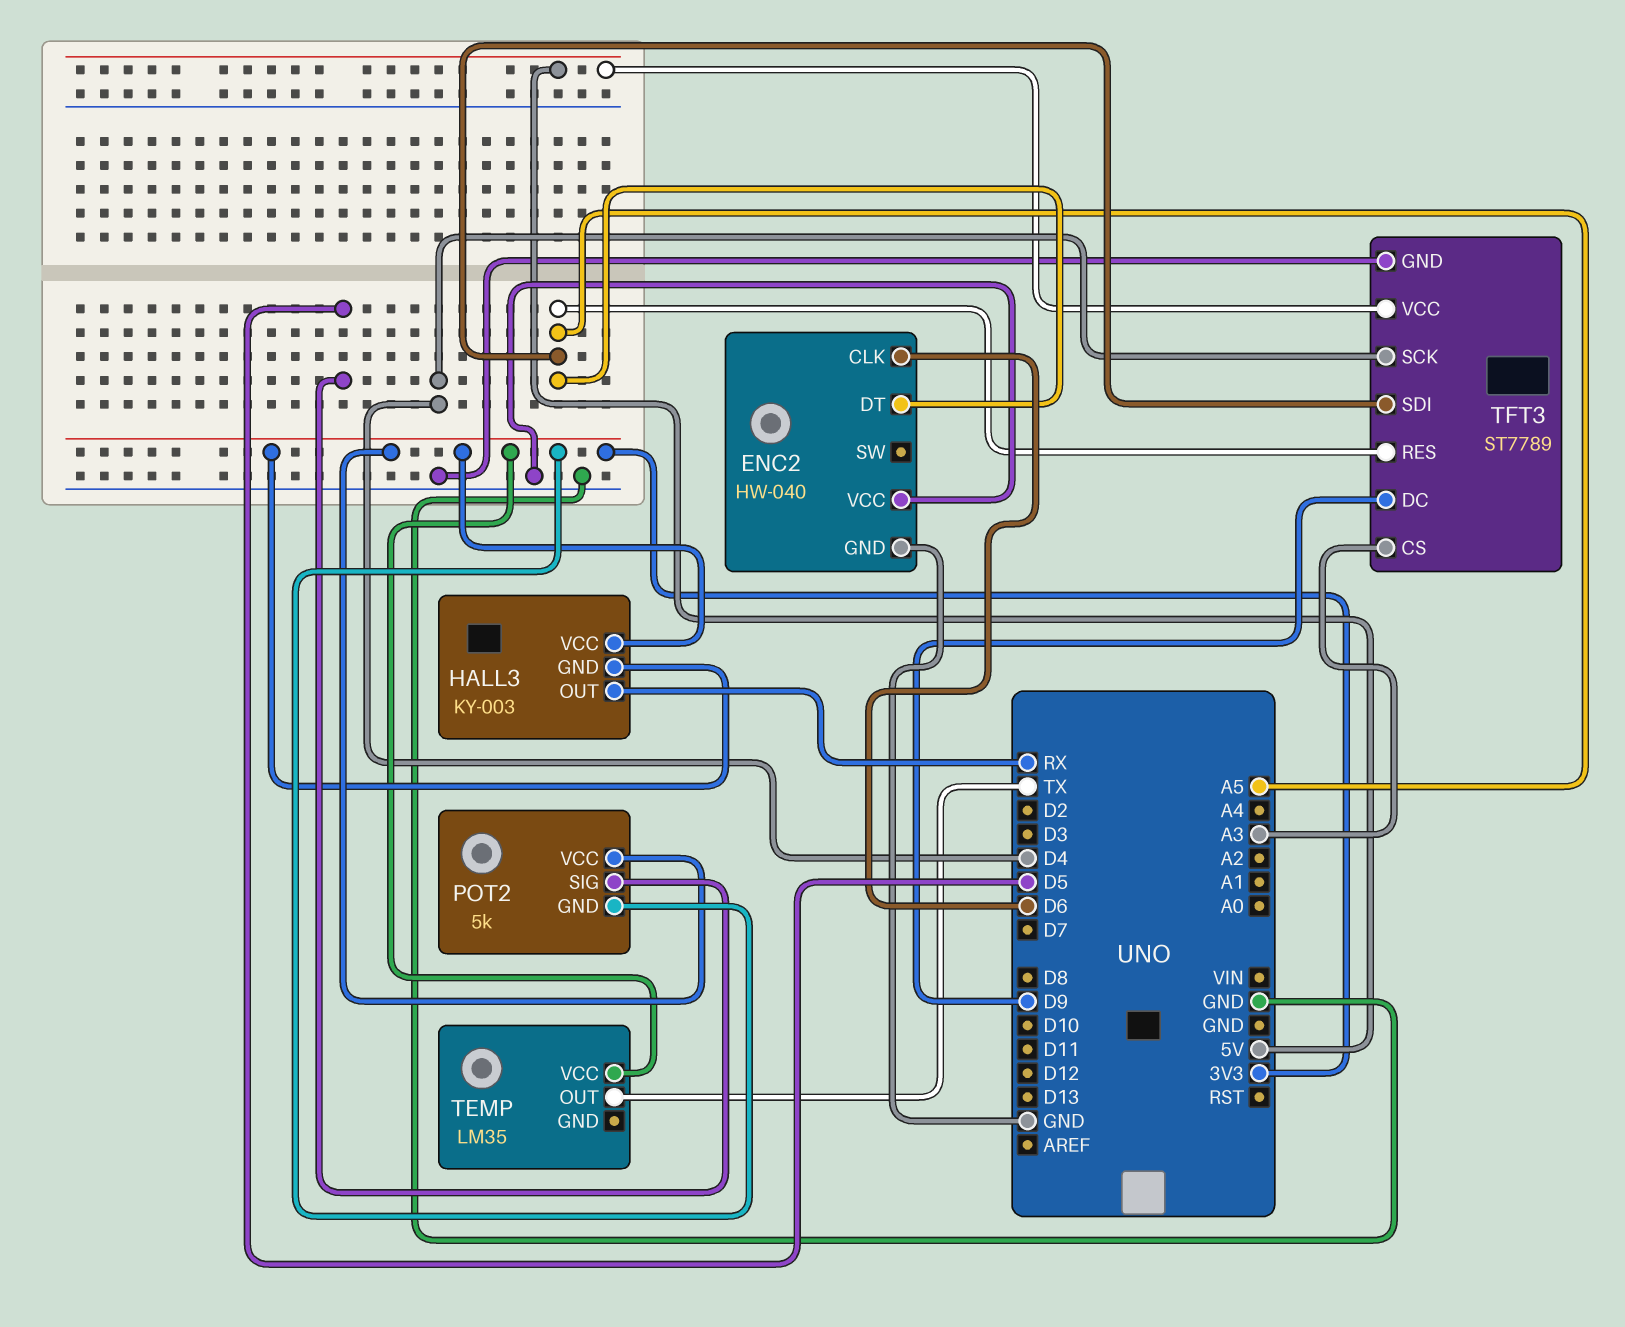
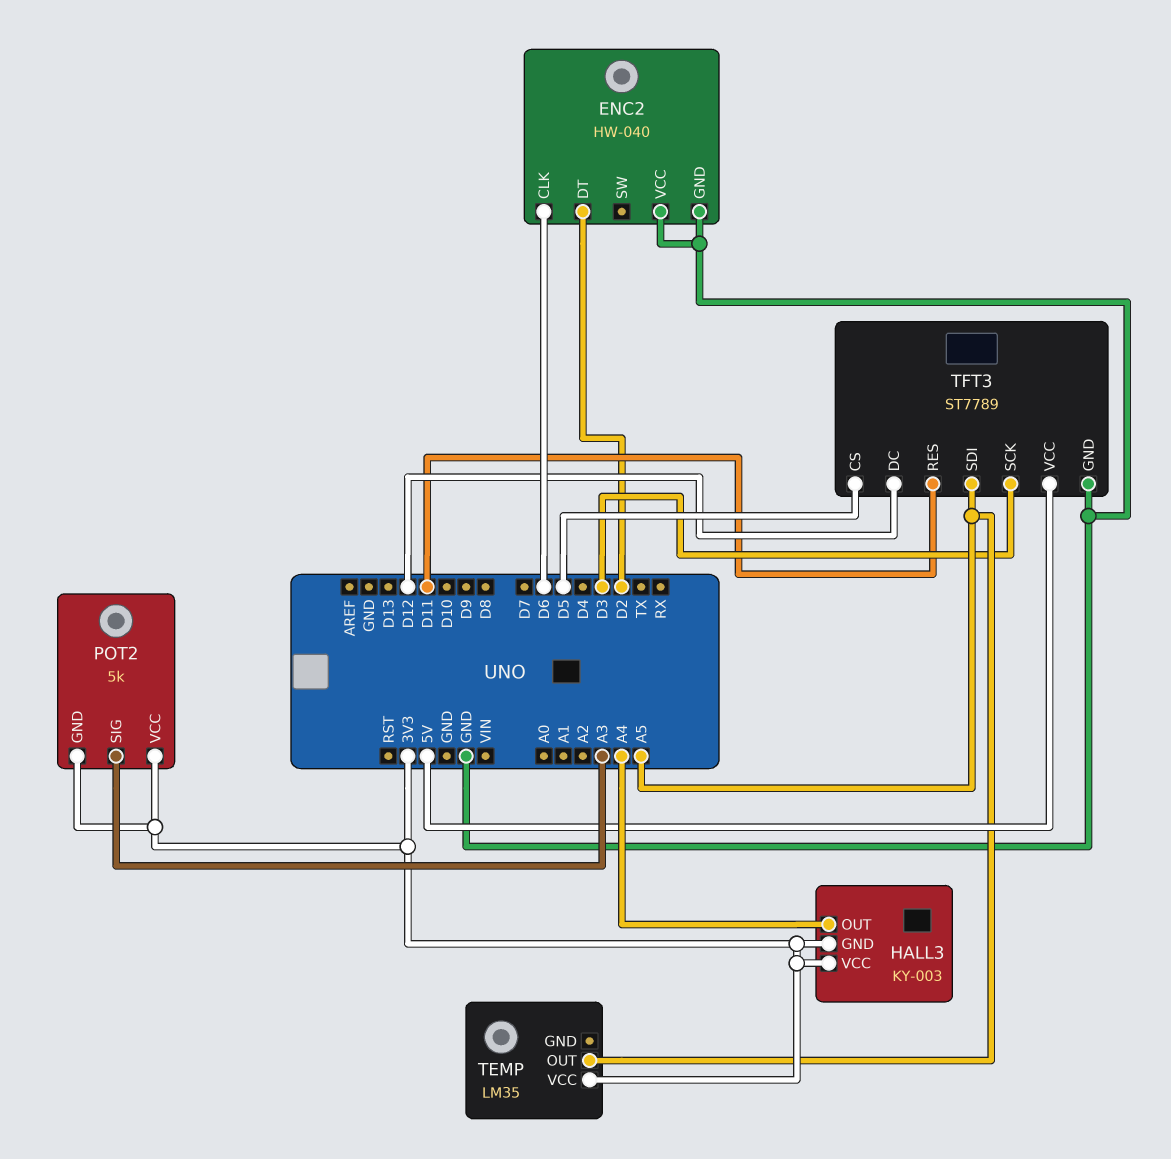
ENC2 pin DT: A5 -> D2
HALL3 pin OUT: RX -> A4
POT2 pin SIG: D5 -> A3
TEMP pin OUT: TX -> A5
TFT3 pin CS: A3 -> D5
TFT3 pin DC: D9 -> D12
TFT3 pin RES: A5 -> D11
TFT3 pin SCK: D4 -> D3

